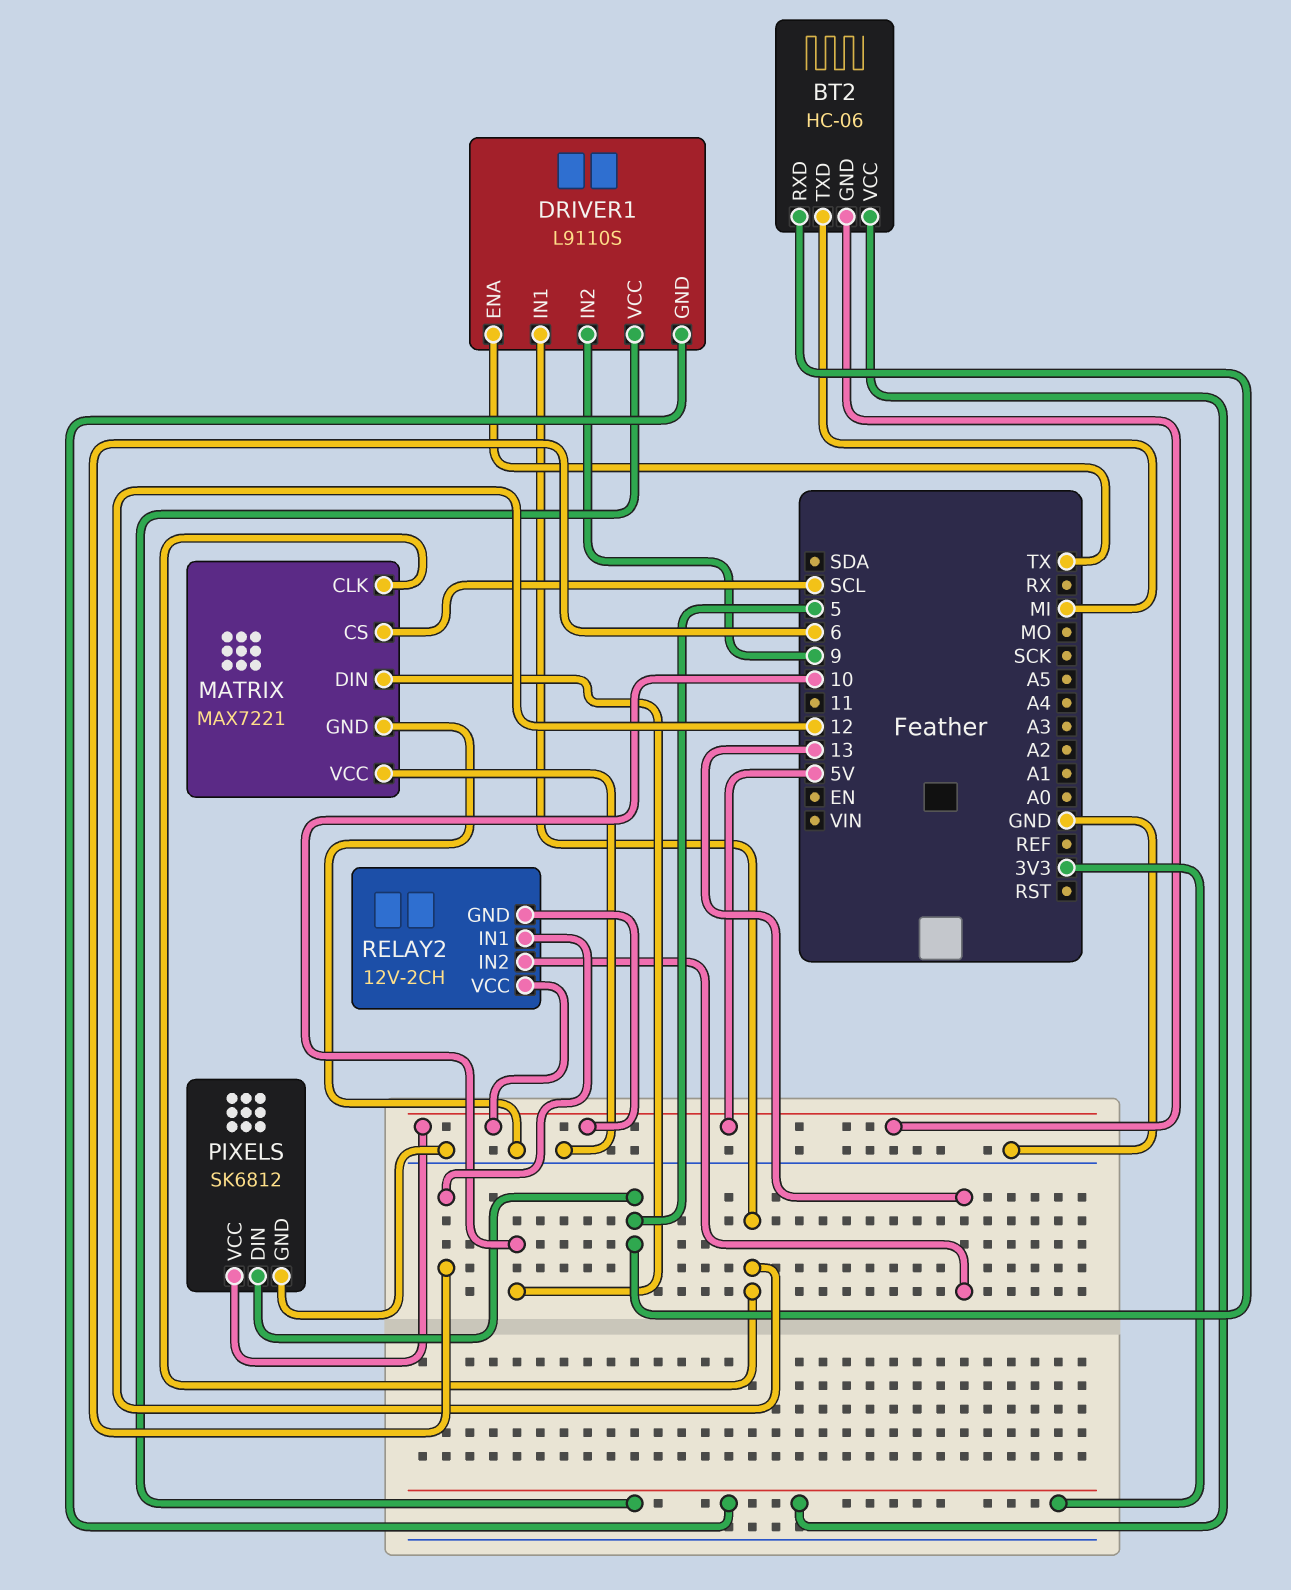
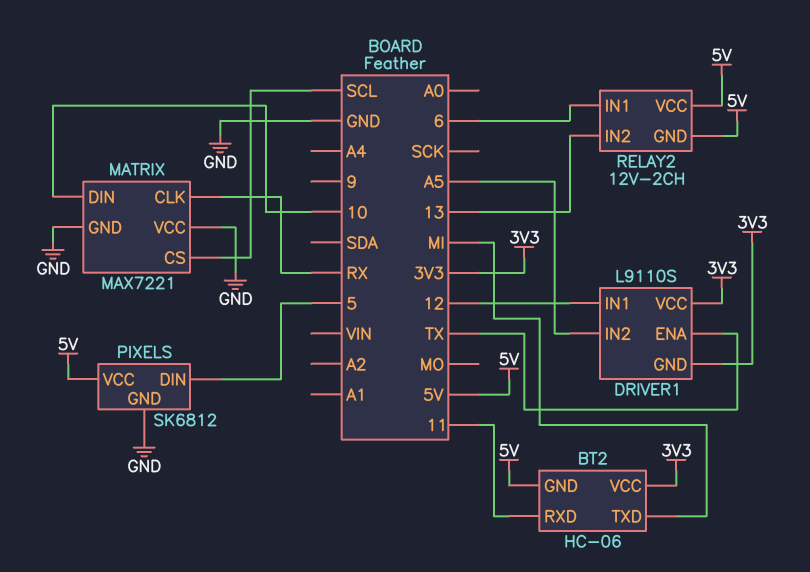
BT2 pin RXD: 5 -> 11
DRIVER1 pin IN2: 9 -> A5
MATRIX pin CLK: 12 -> RX

